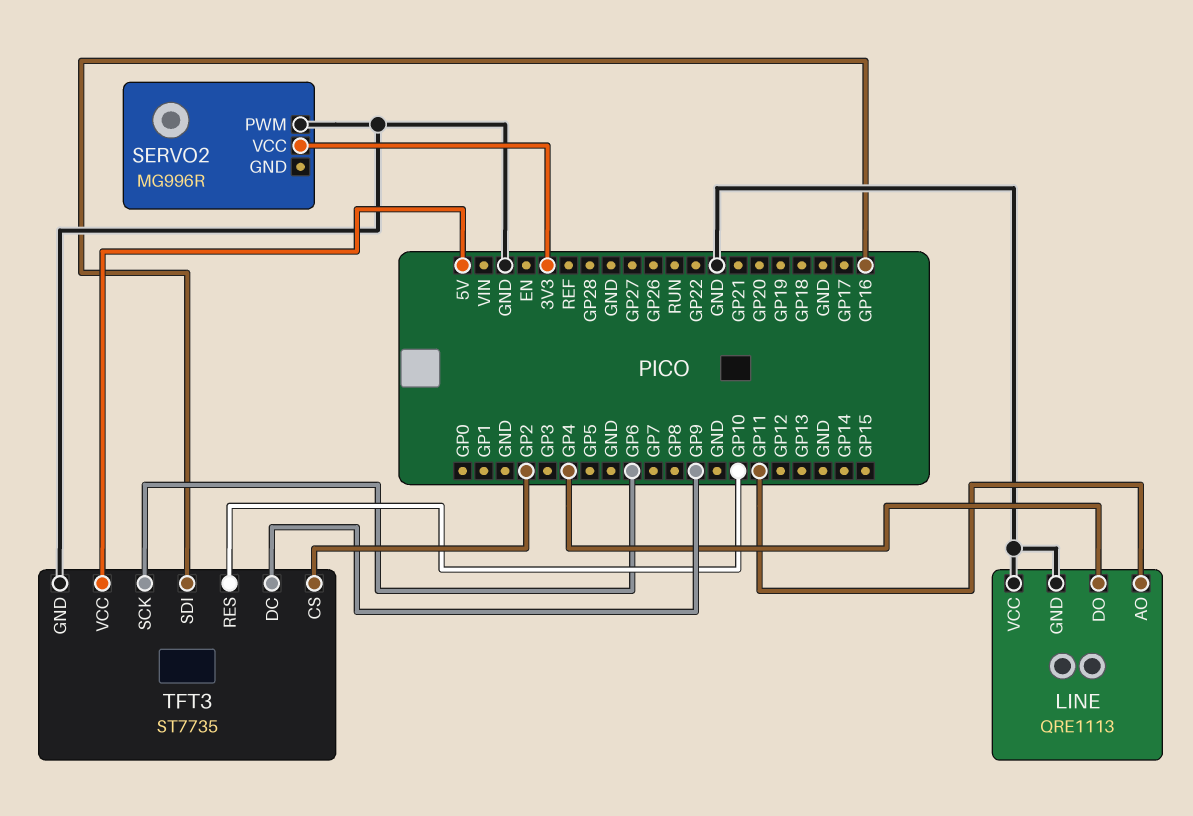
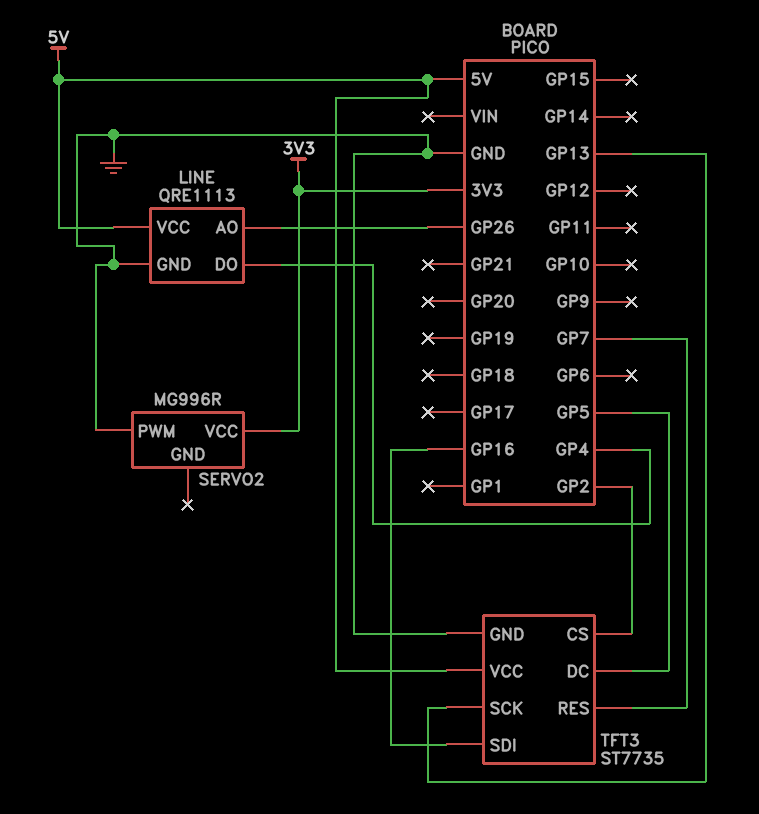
LINE pin AO: GP11 -> GP26
LINE pin VCC: GND -> 5V
TFT3 pin DC: GP9 -> GP5
TFT3 pin RES: GP10 -> GP7
TFT3 pin SCK: GP6 -> GP13

